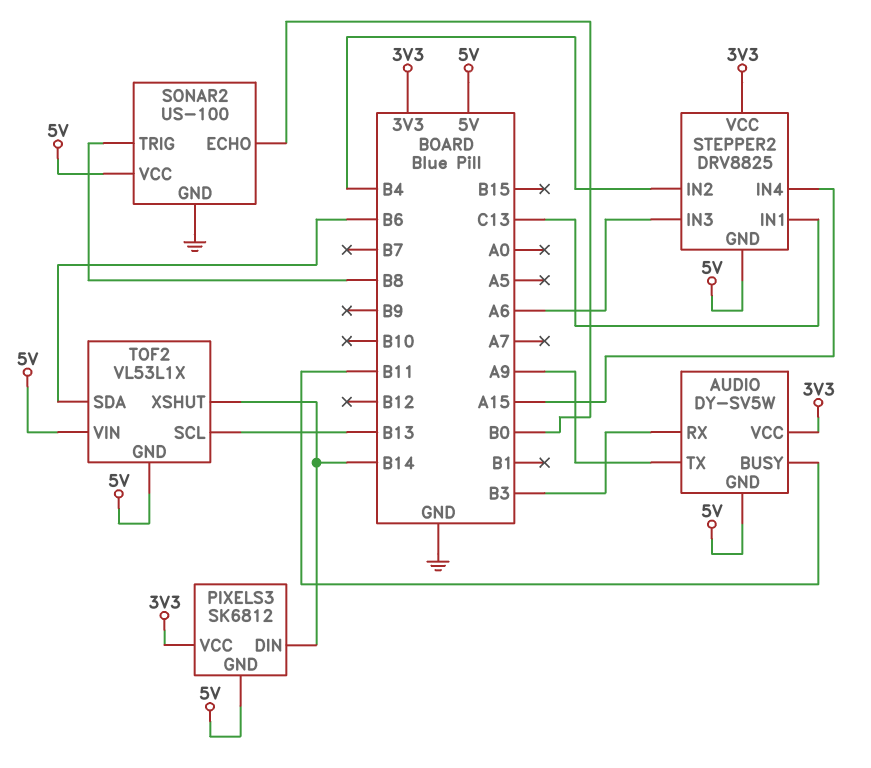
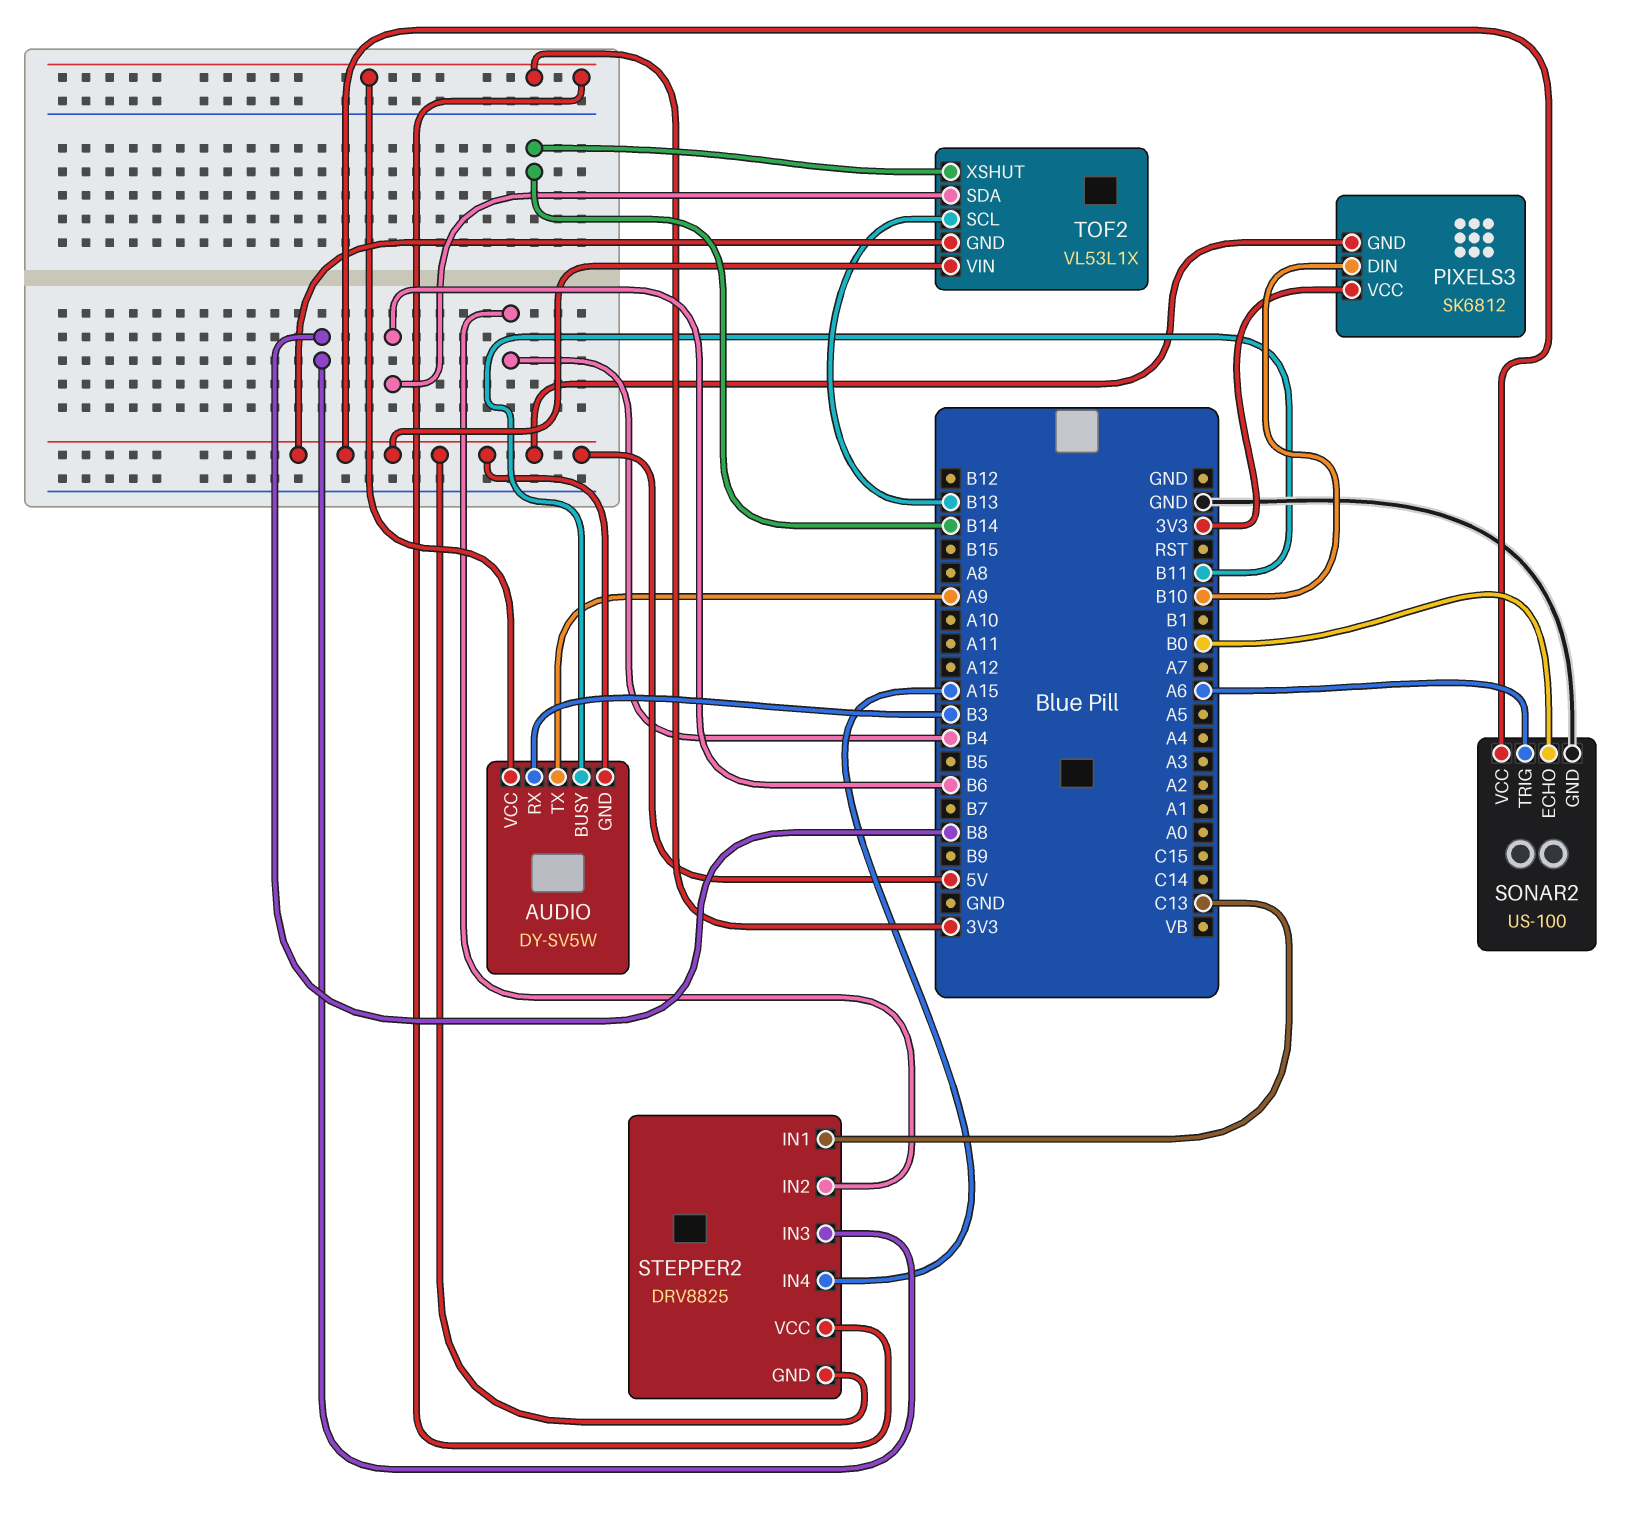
PIXELS3 pin DIN: B14 -> B10
SONAR2 pin TRIG: B8 -> A6
STEPPER2 pin IN3: A6 -> B8

